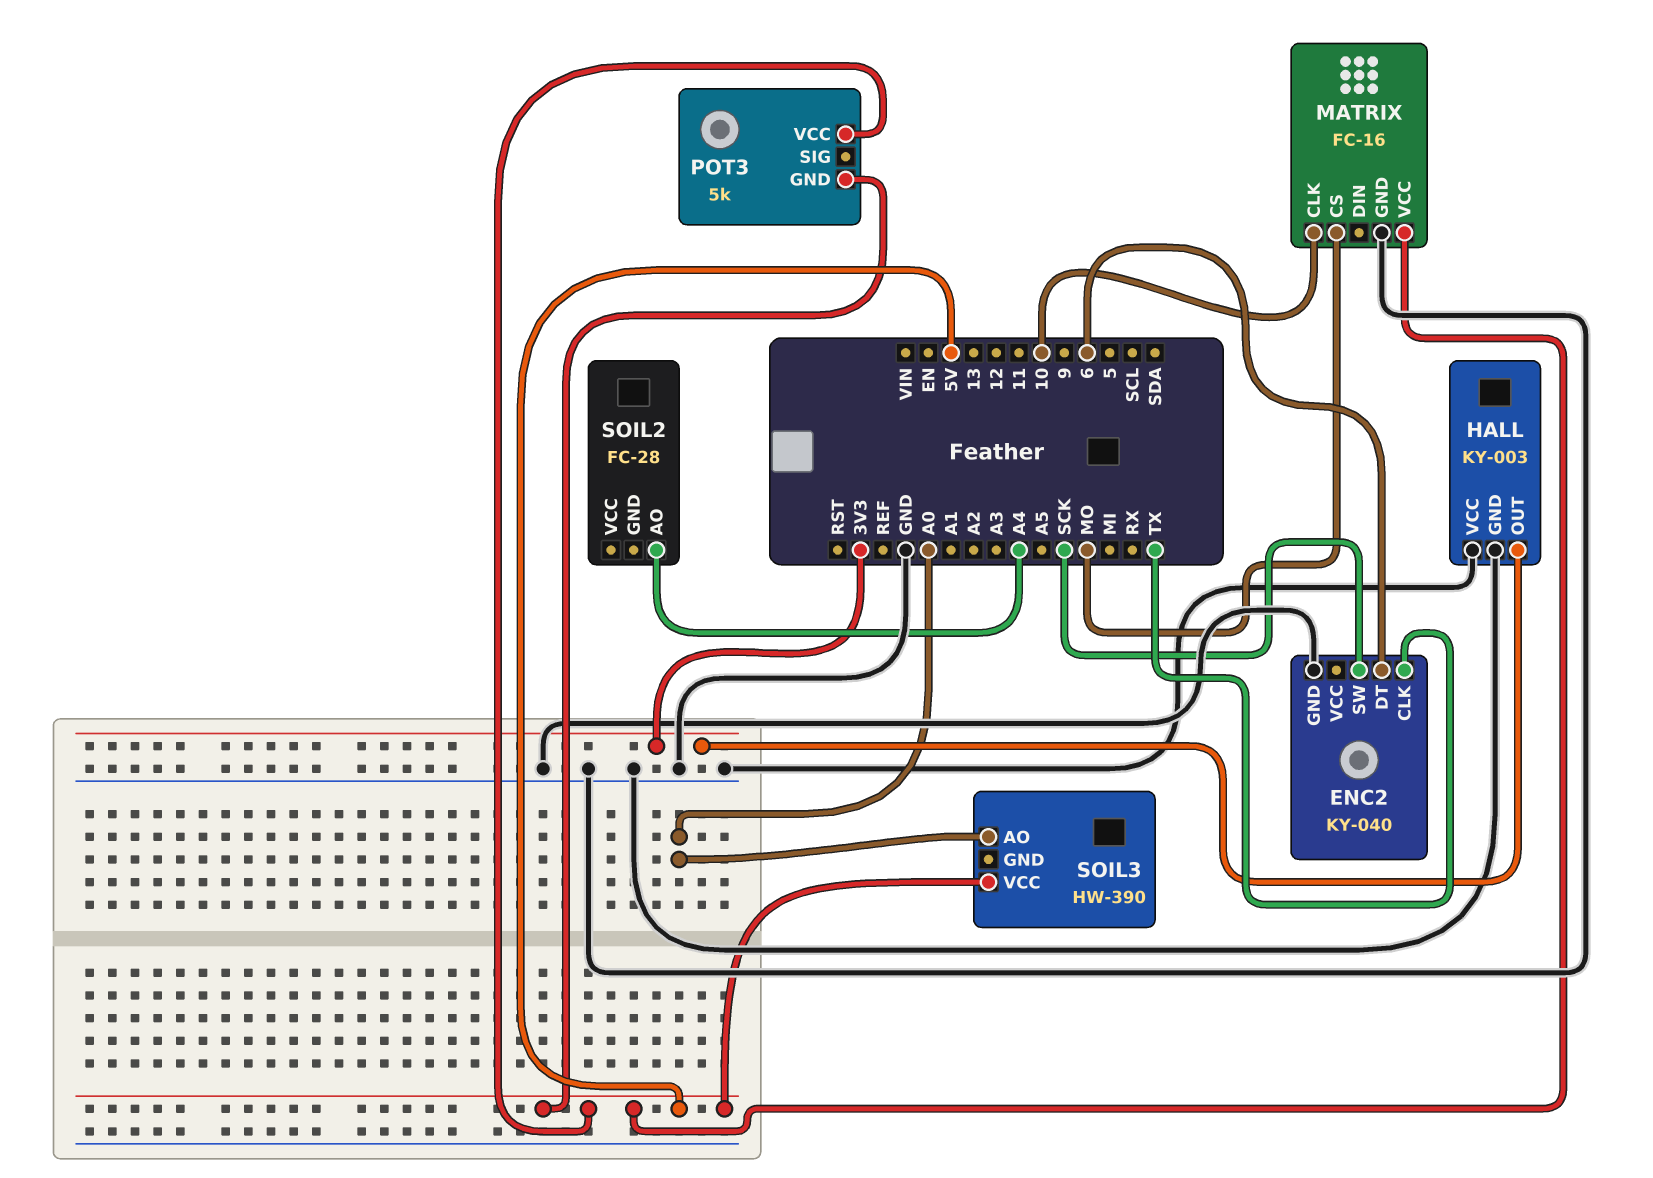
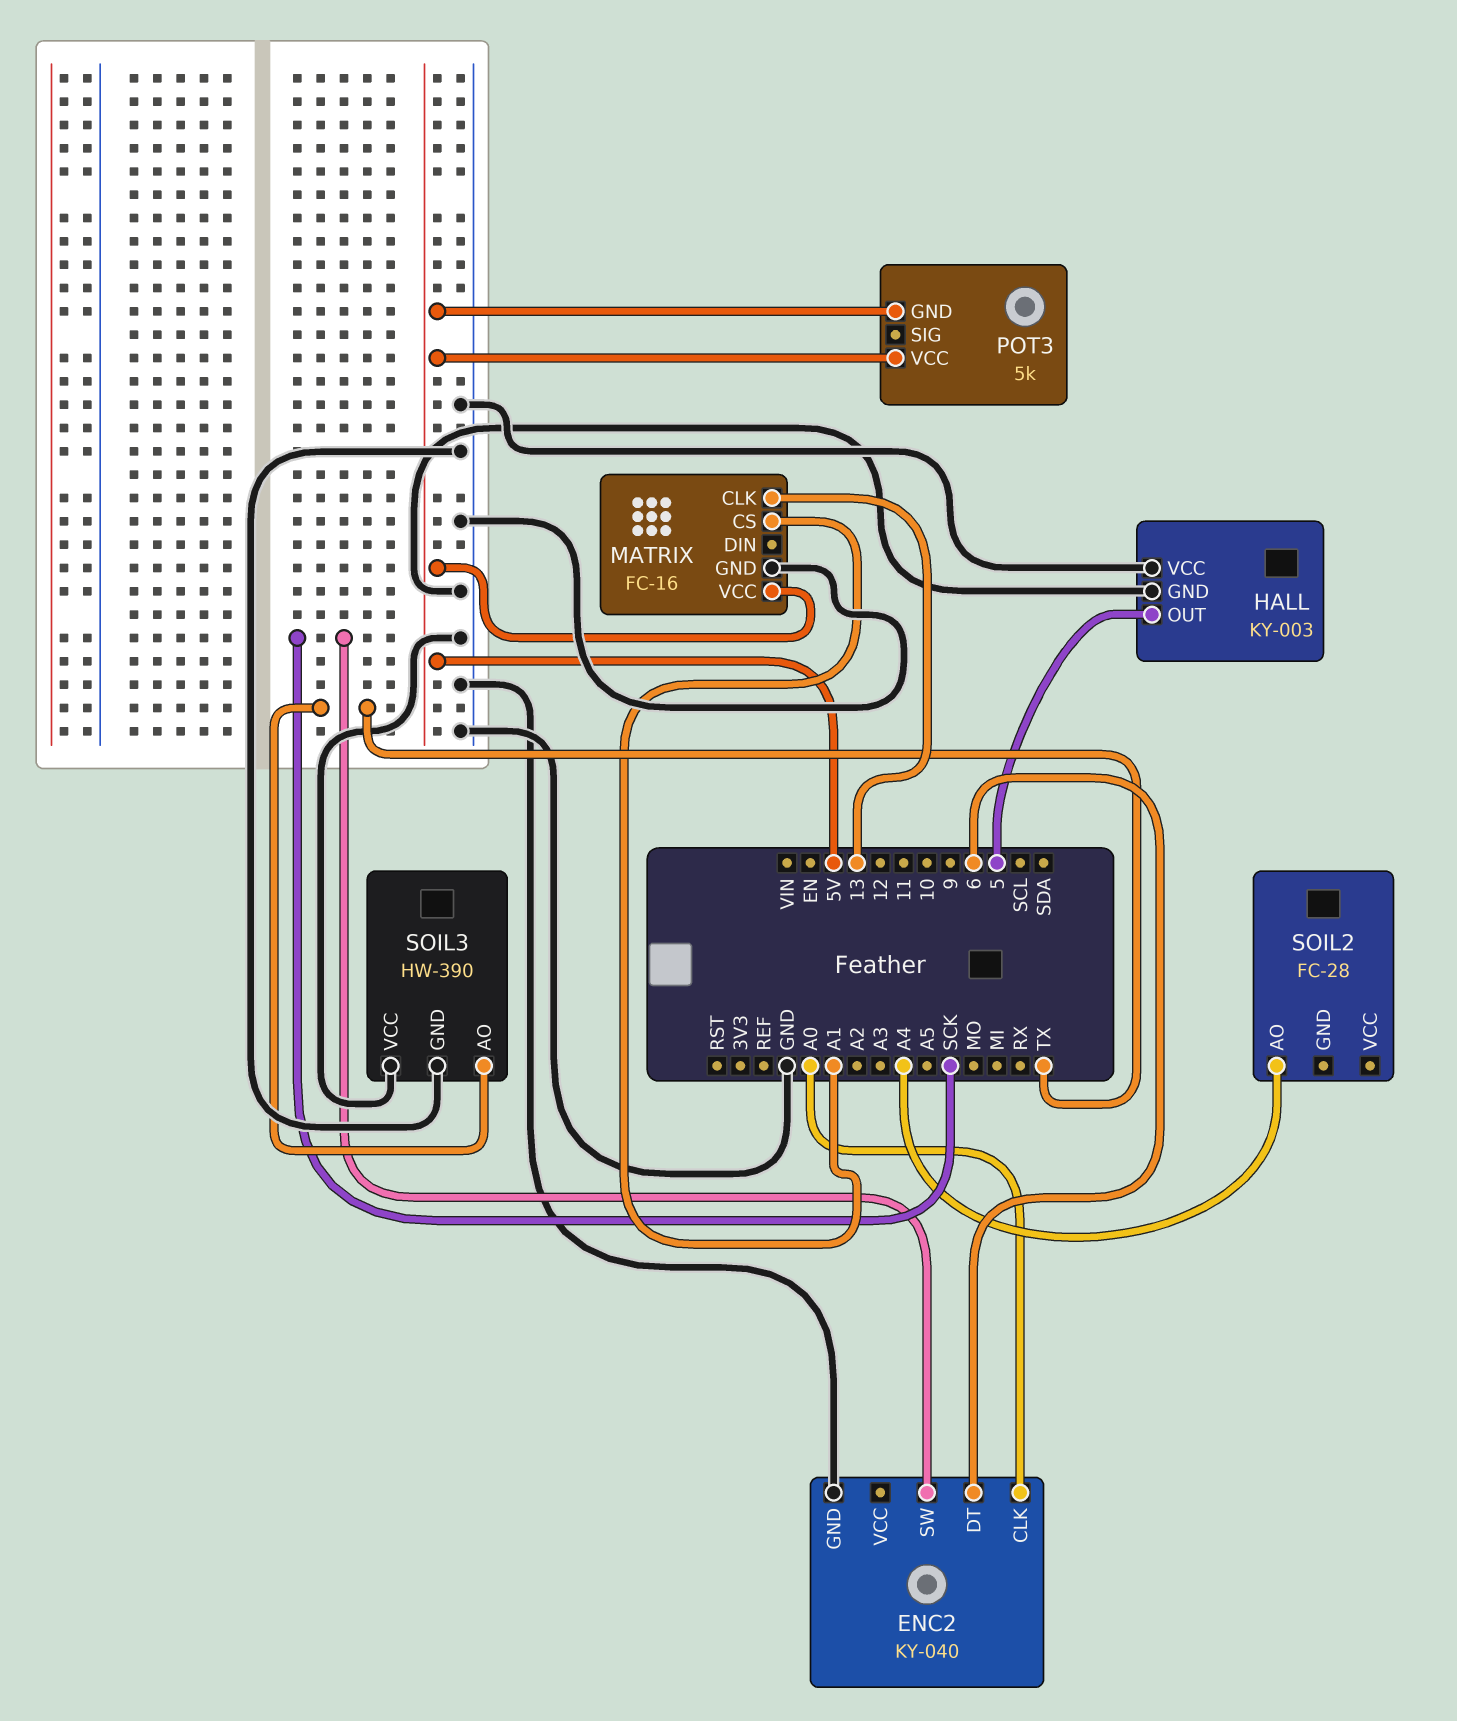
ENC2 pin CLK: TX -> A0
HALL pin OUT: 3V3 -> 5
MATRIX pin CLK: 10 -> 13
MATRIX pin CS: MO -> A1
SOIL3 pin AO: A0 -> TX
SOIL3 pin GND: none -> GND
SOIL3 pin VCC: 5V -> GND

